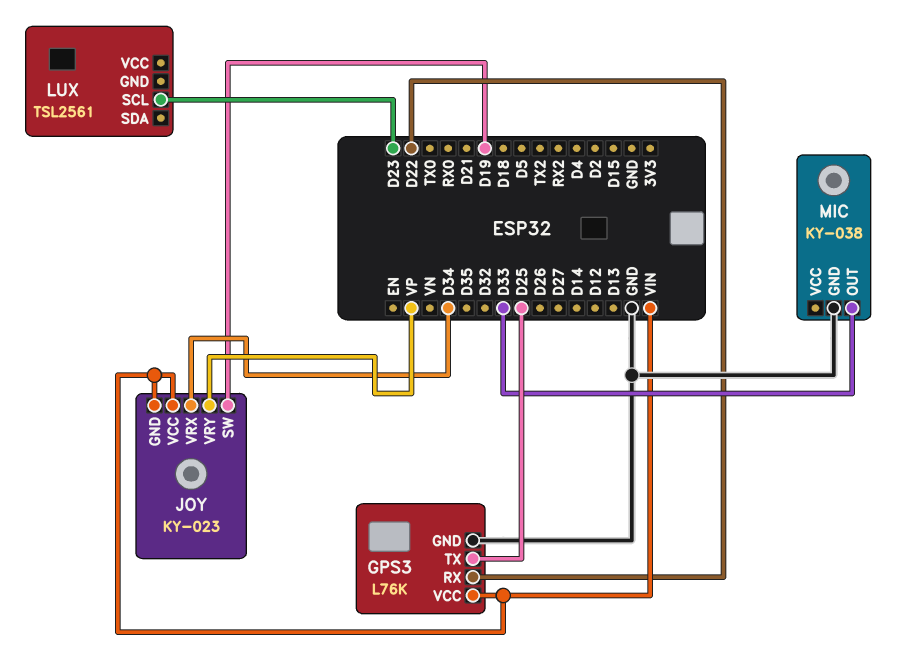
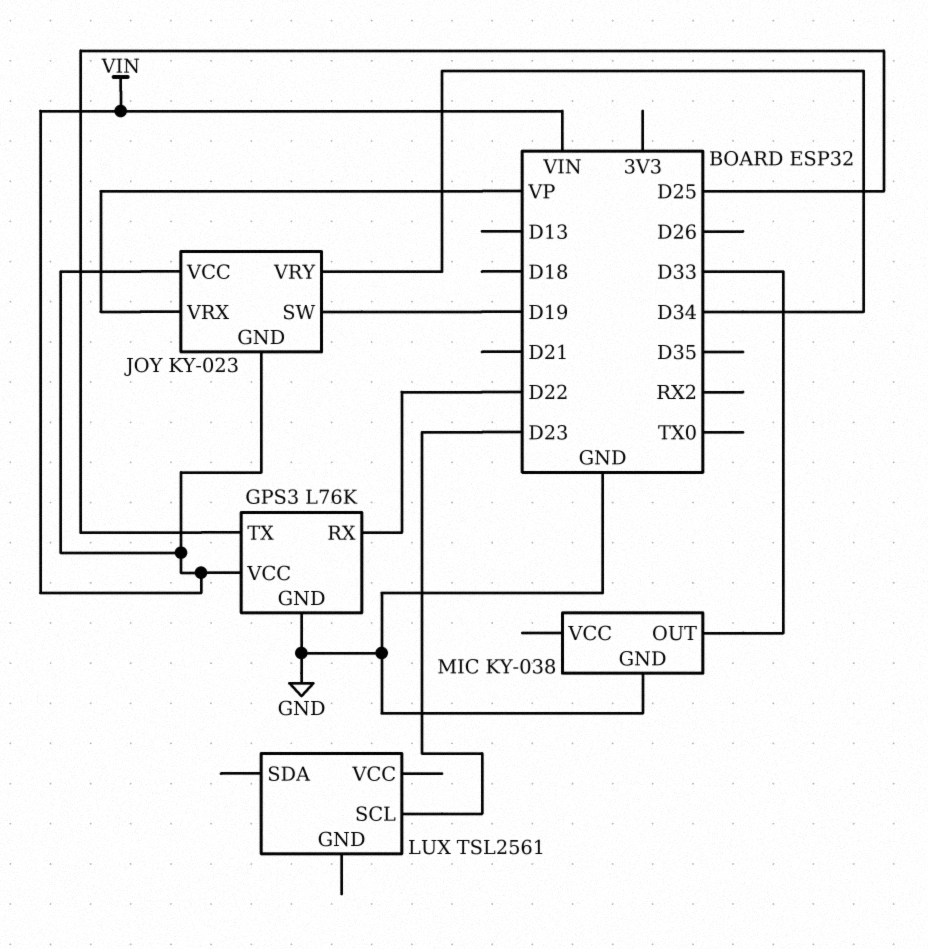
JOY pin VRX: D34 -> VP
JOY pin VRY: VP -> D34

